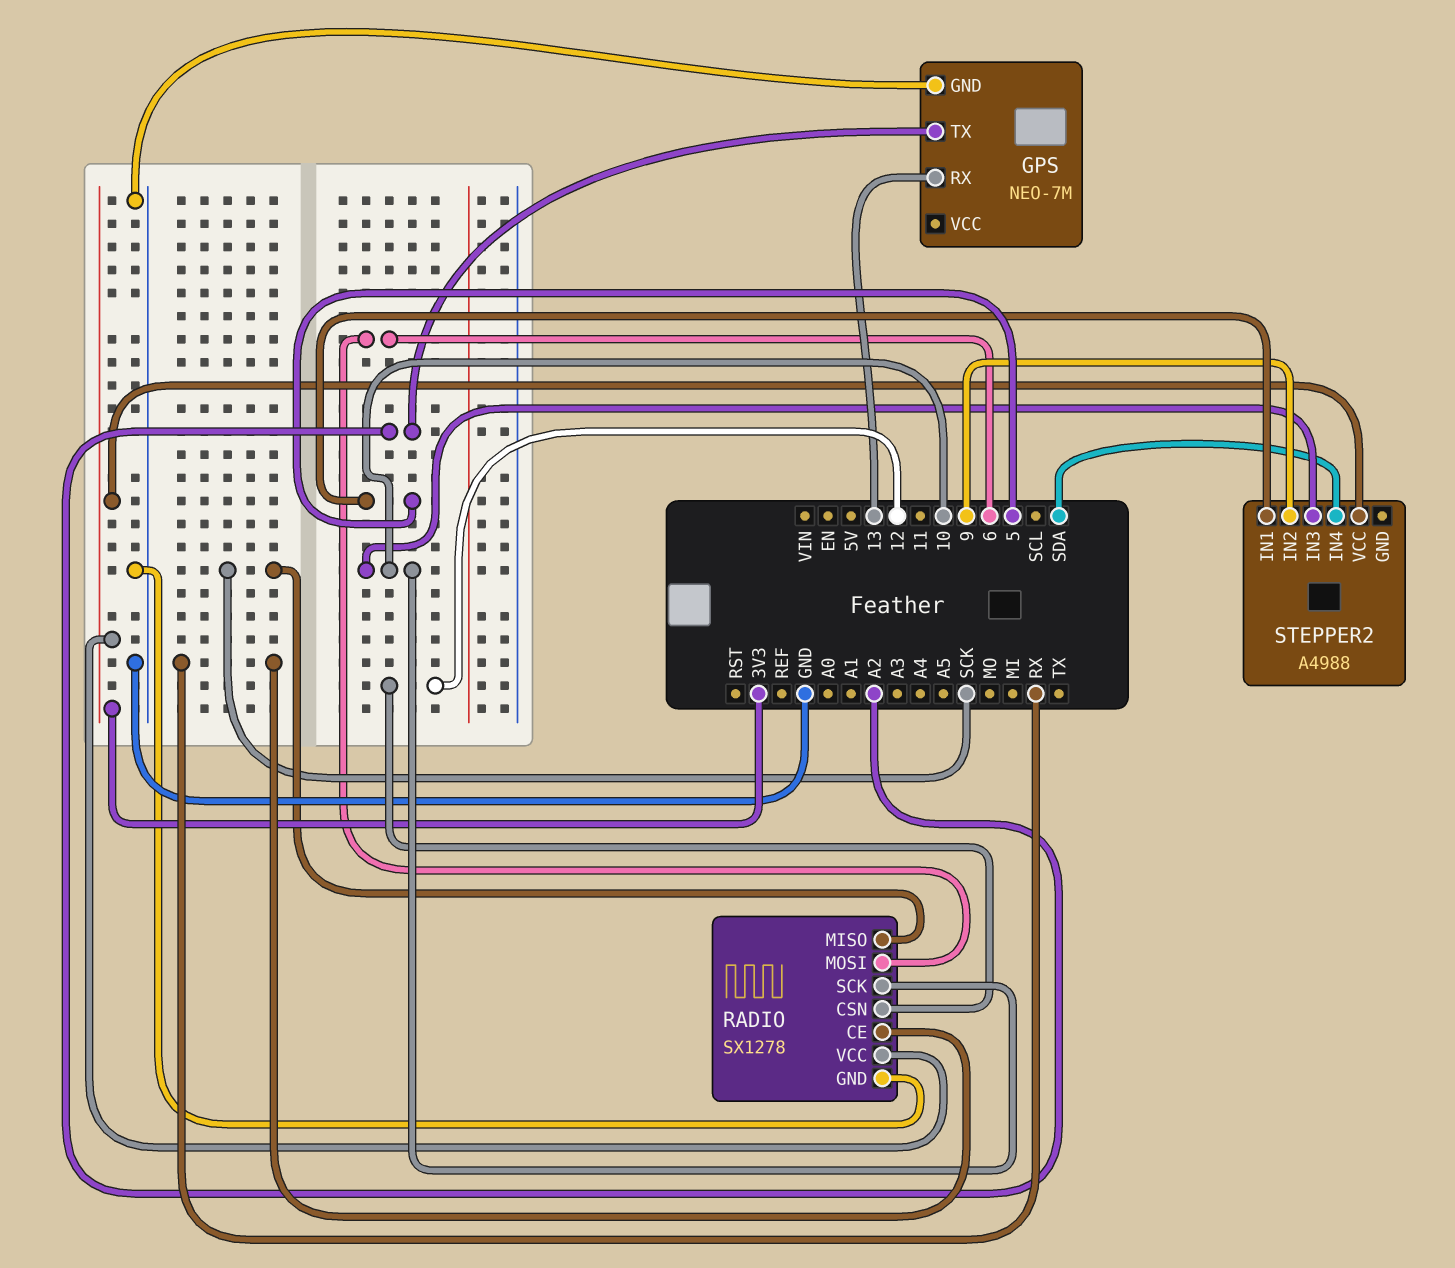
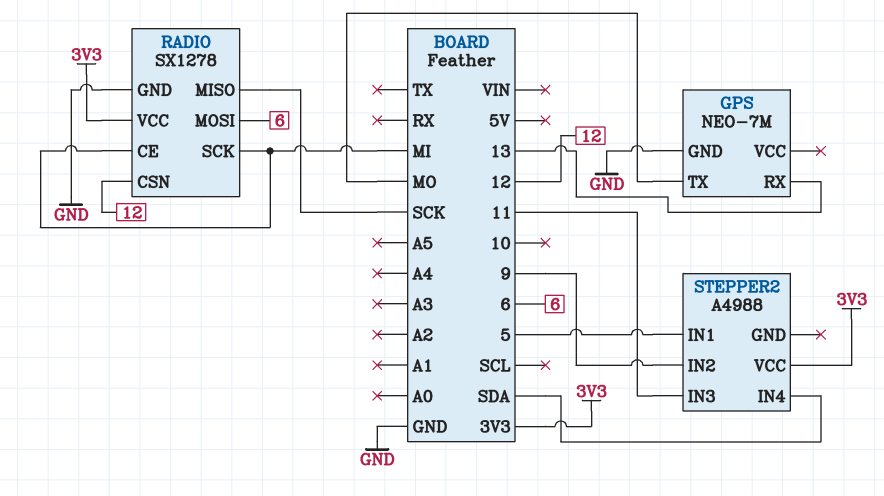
GPS pin TX: A2 -> MO
RADIO pin CE: RX -> MI
RADIO pin SCK: 10 -> MI
STEPPER2 pin IN3: 10 -> 11

